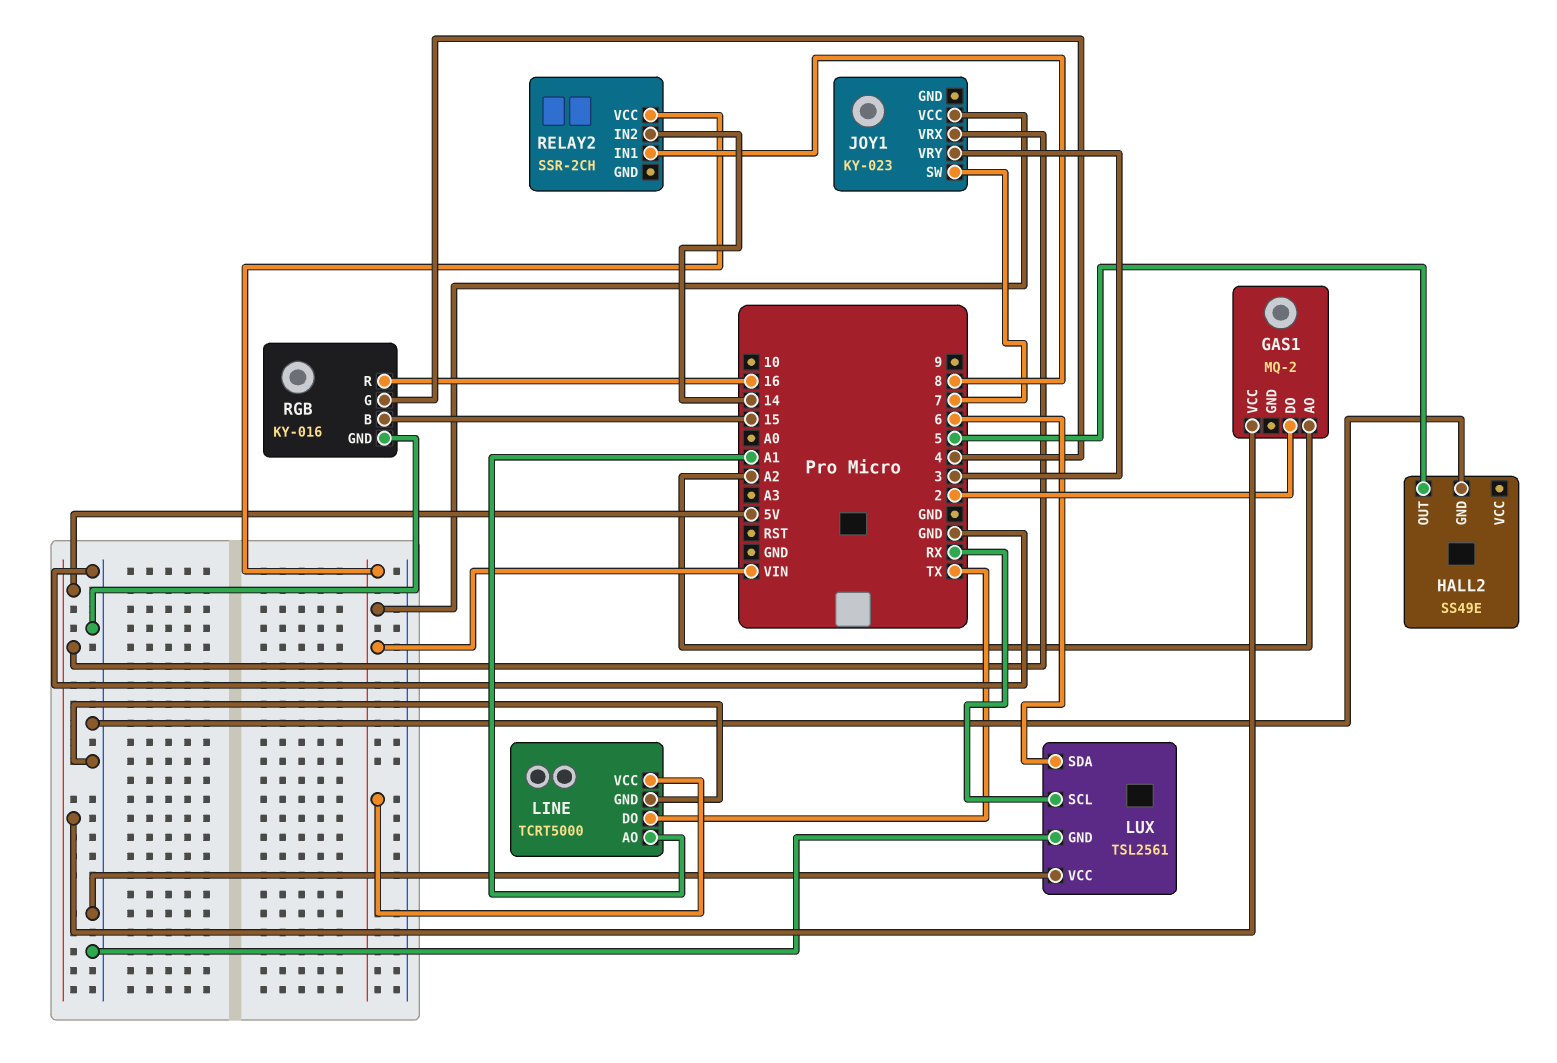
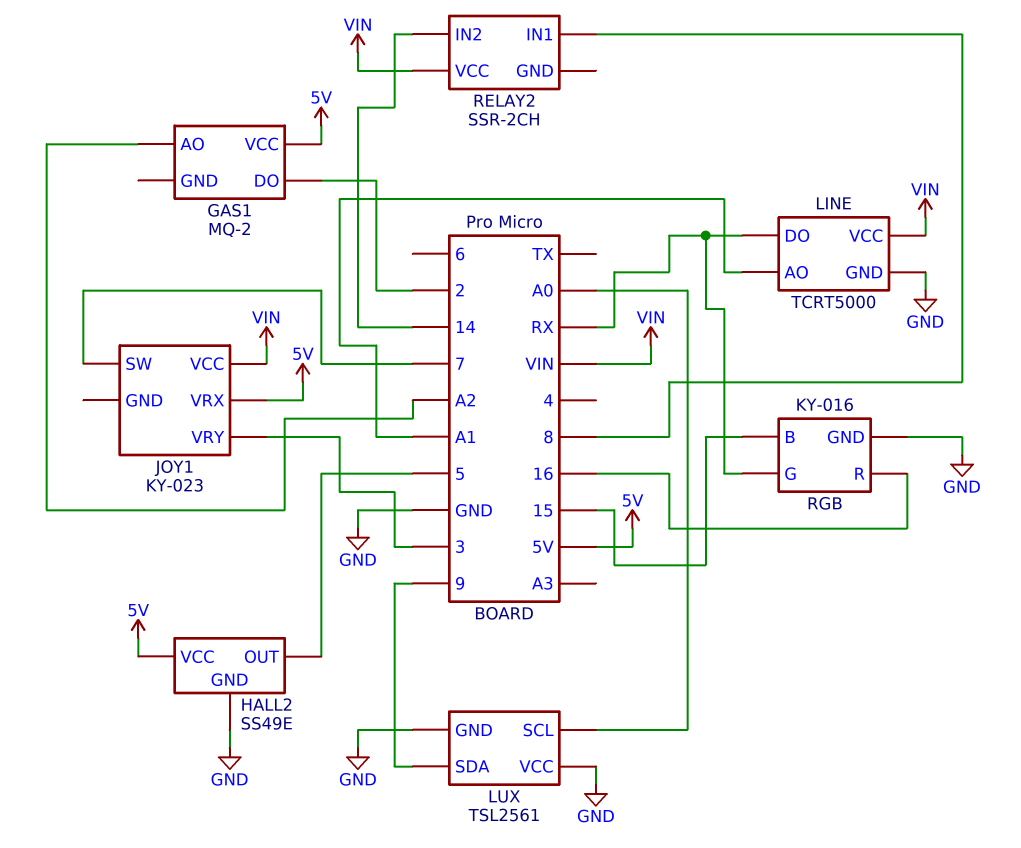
HALL2 pin VCC: none -> 5V
LINE pin DO: TX -> RX
LUX pin SCL: RX -> A0
LUX pin SDA: 6 -> 9
RGB pin G: 4 -> RX

